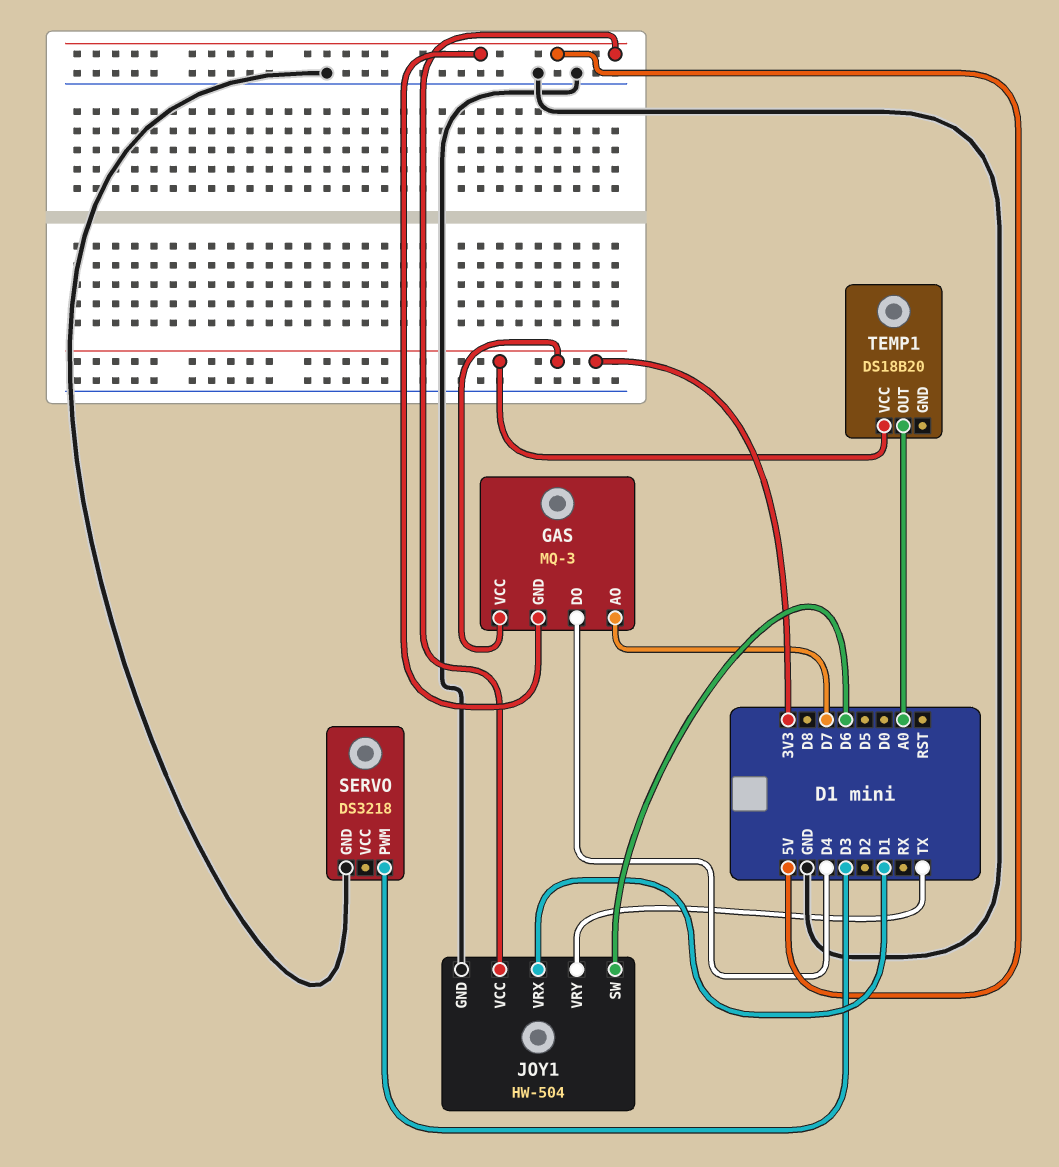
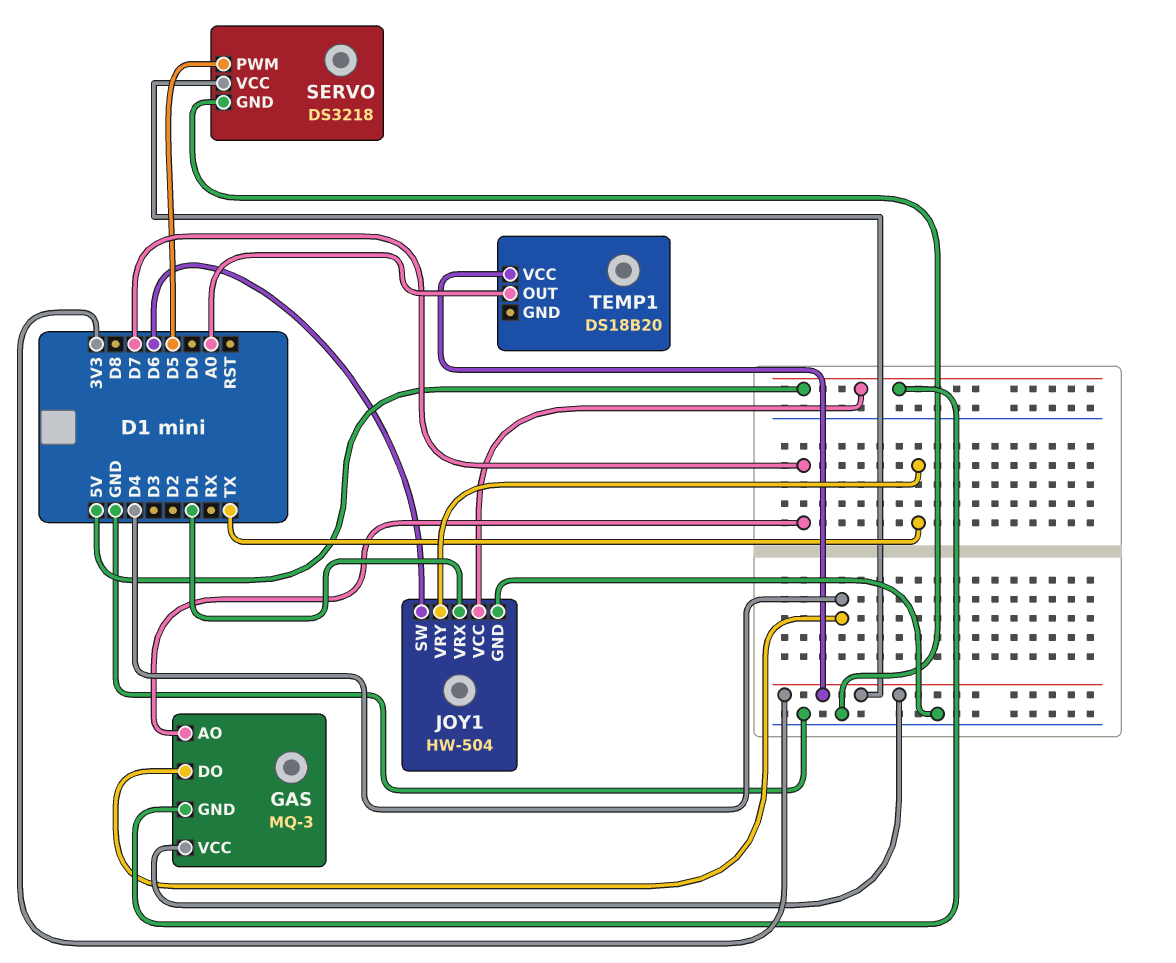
SERVO pin PWM: D3 -> D5
SERVO pin VCC: none -> 3V3

